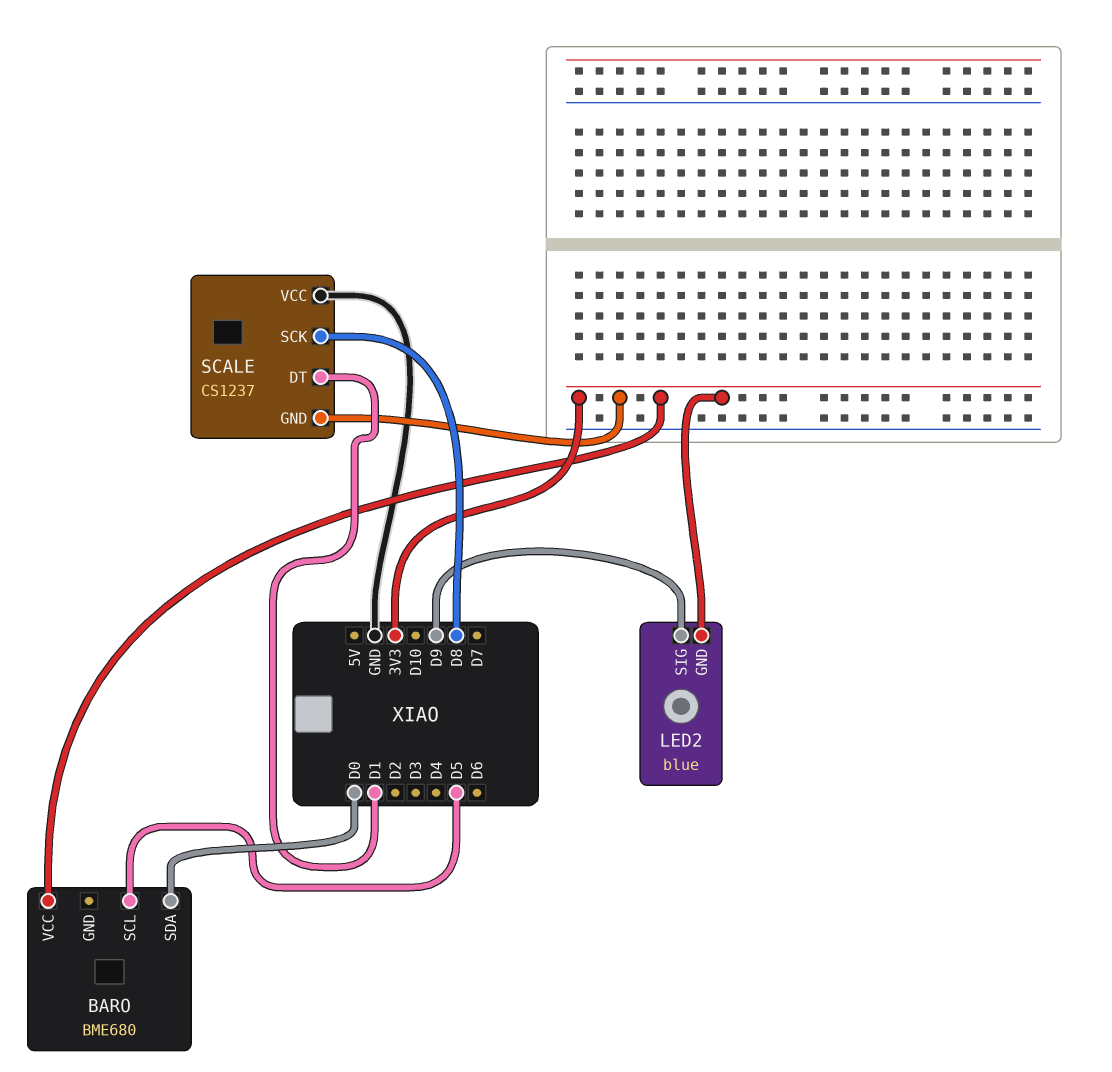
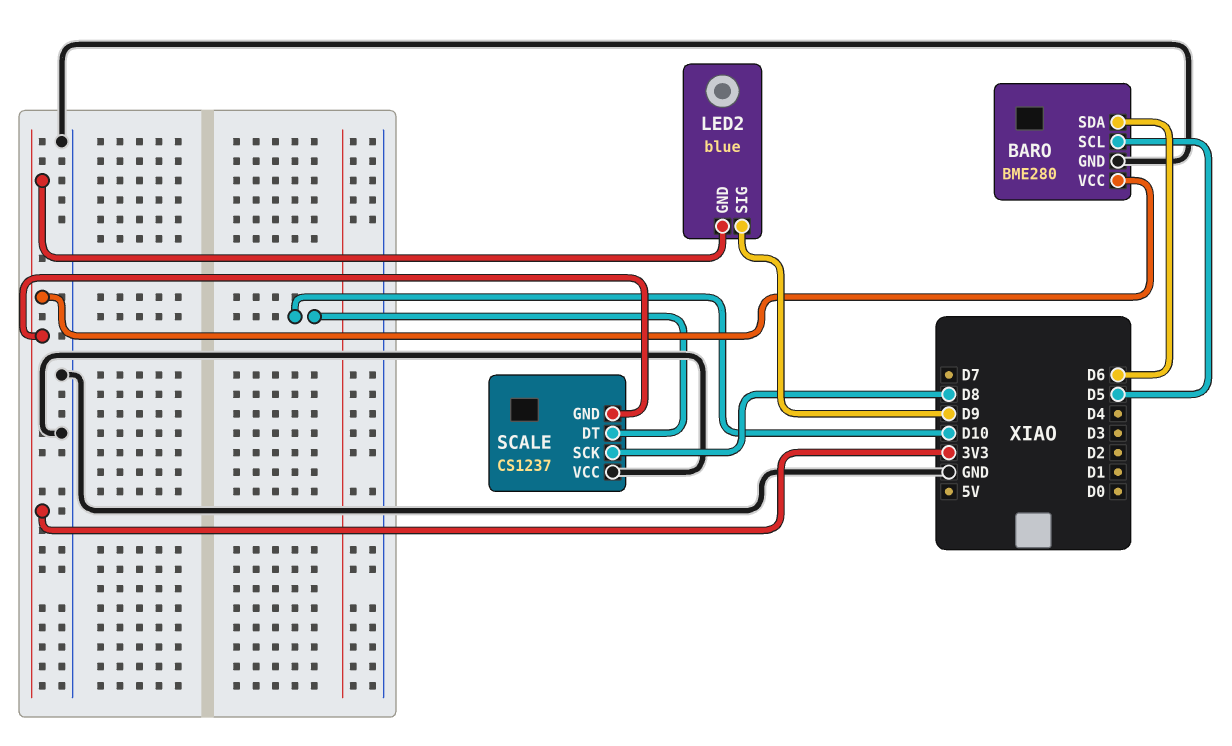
BARO: BME680 -> BME280
BARO pin GND: none -> GND
BARO pin SDA: D0 -> D6
SCALE pin DT: D1 -> D10

